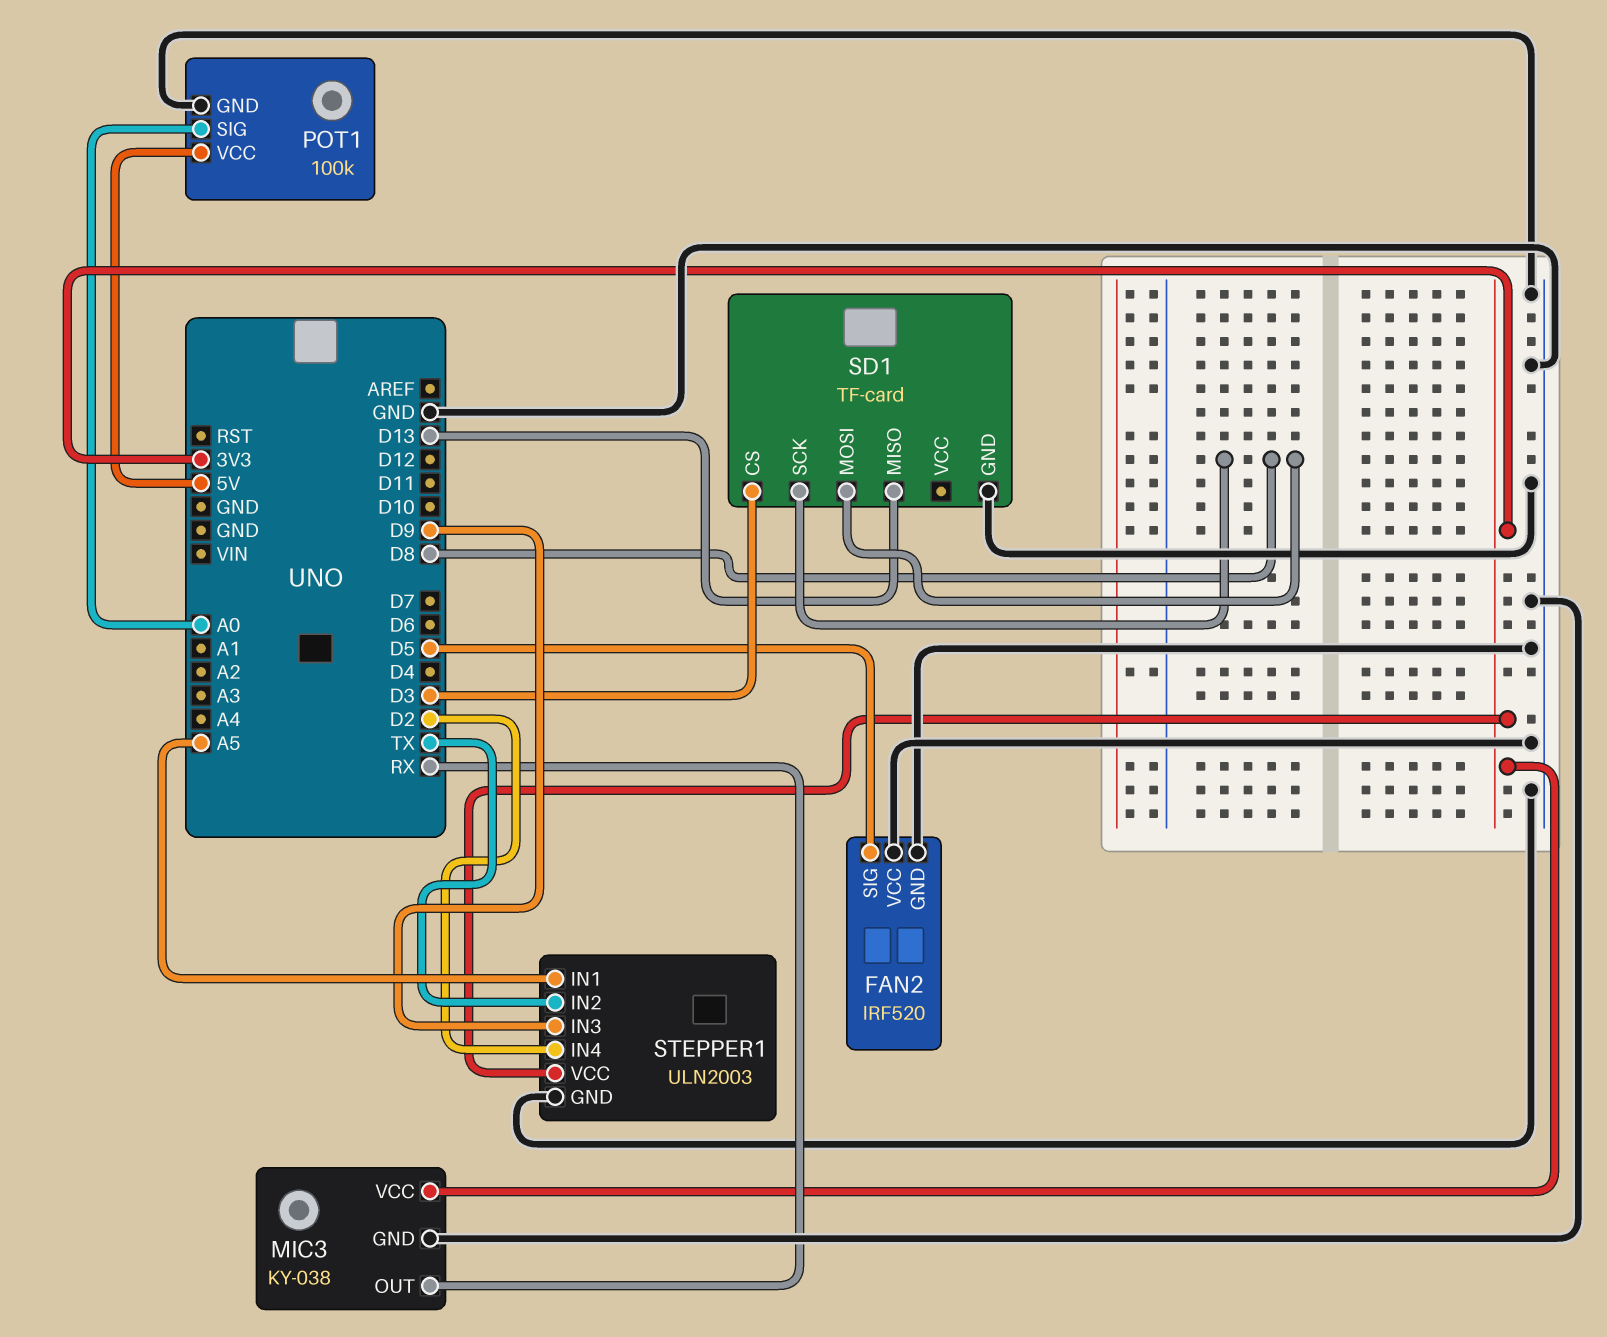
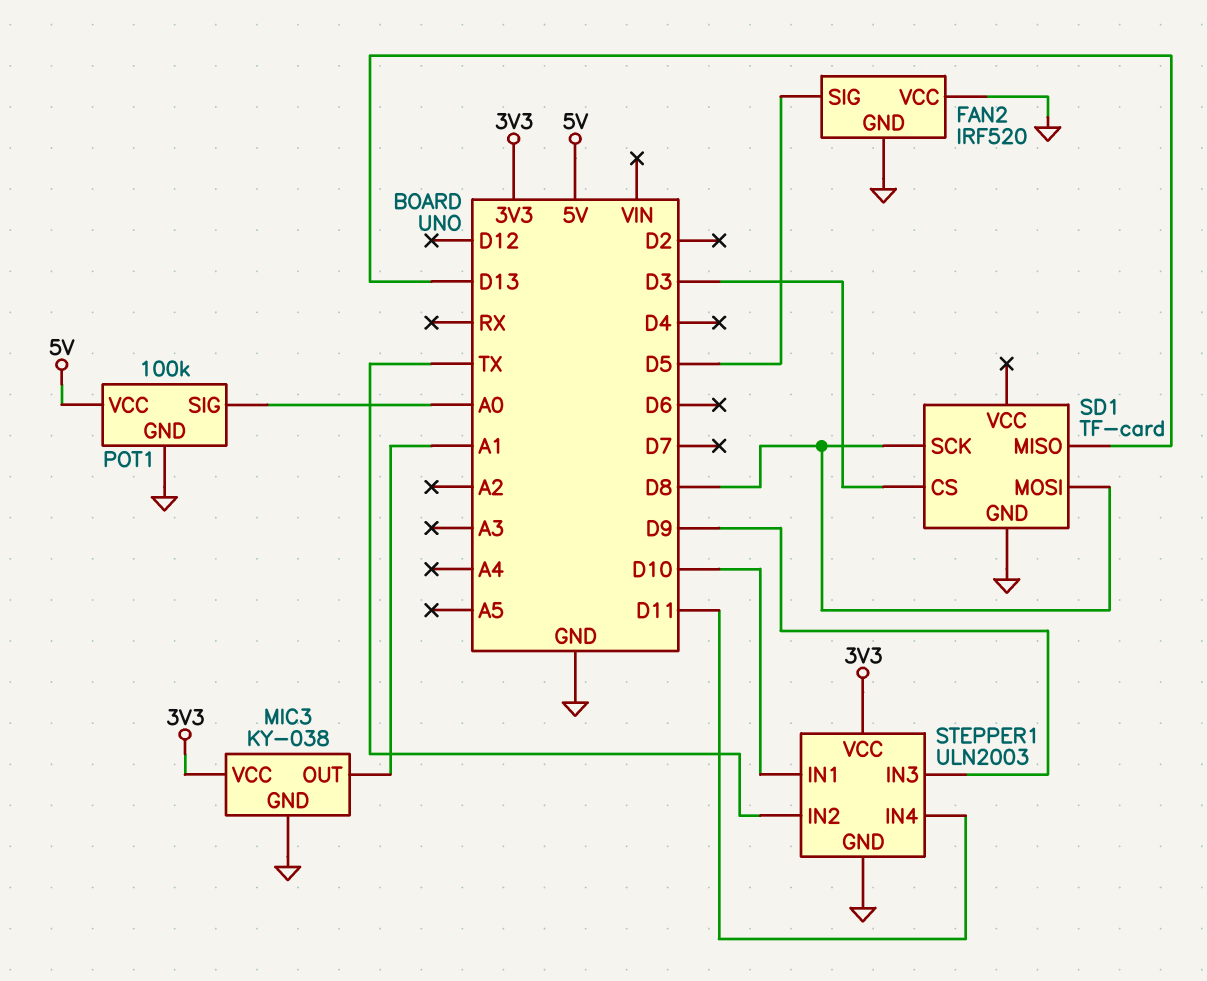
MIC3 pin OUT: RX -> A1
STEPPER1 pin IN1: A5 -> D10
STEPPER1 pin IN4: D2 -> D11

